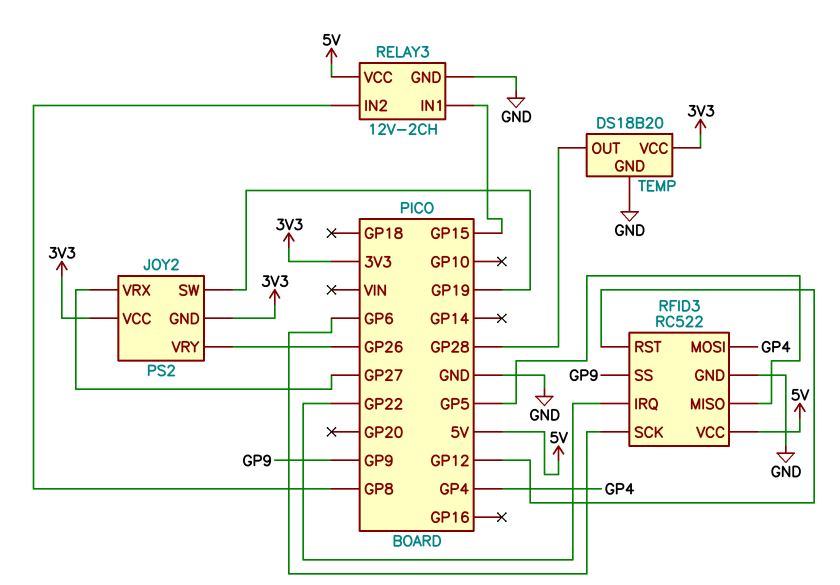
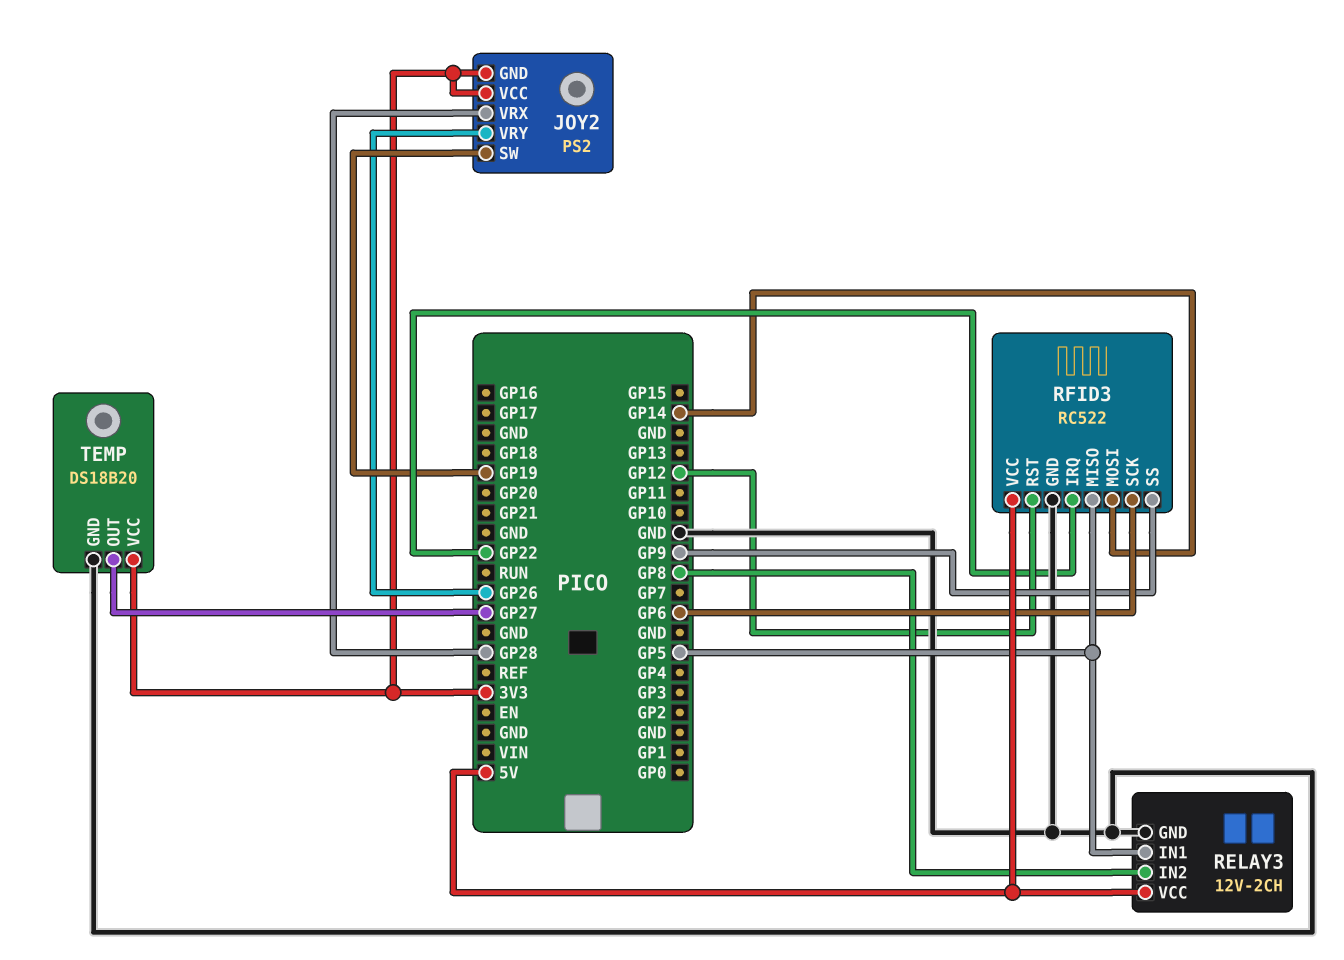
JOY2 pin VRX: GP27 -> GP28
RELAY3 pin IN1: GP15 -> GP5
RFID3 pin MOSI: GP4 -> GP14
TEMP pin OUT: GP28 -> GP27

